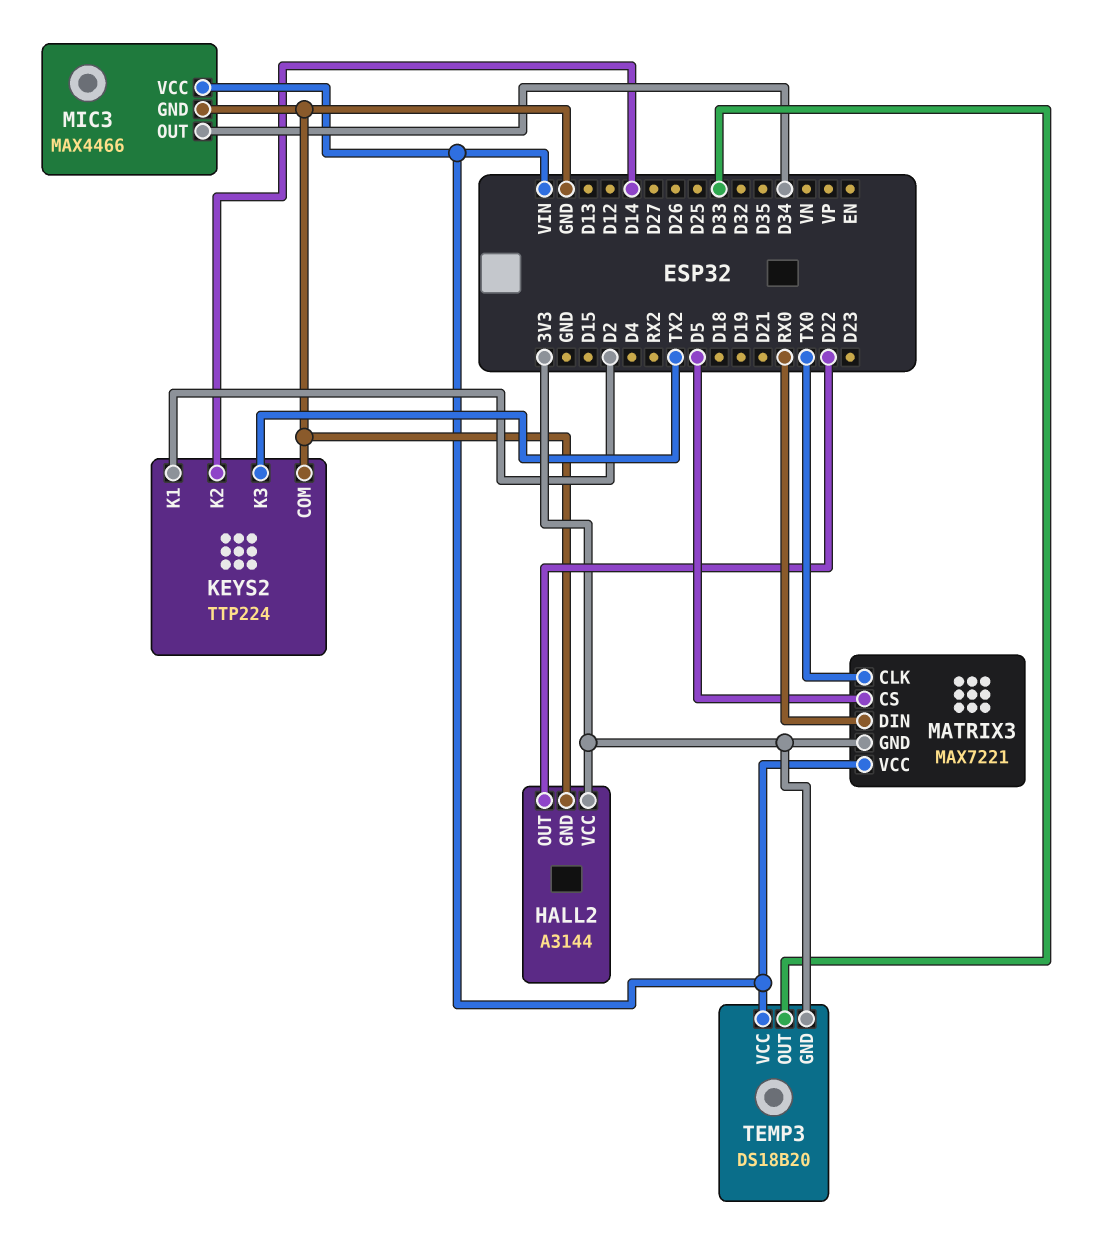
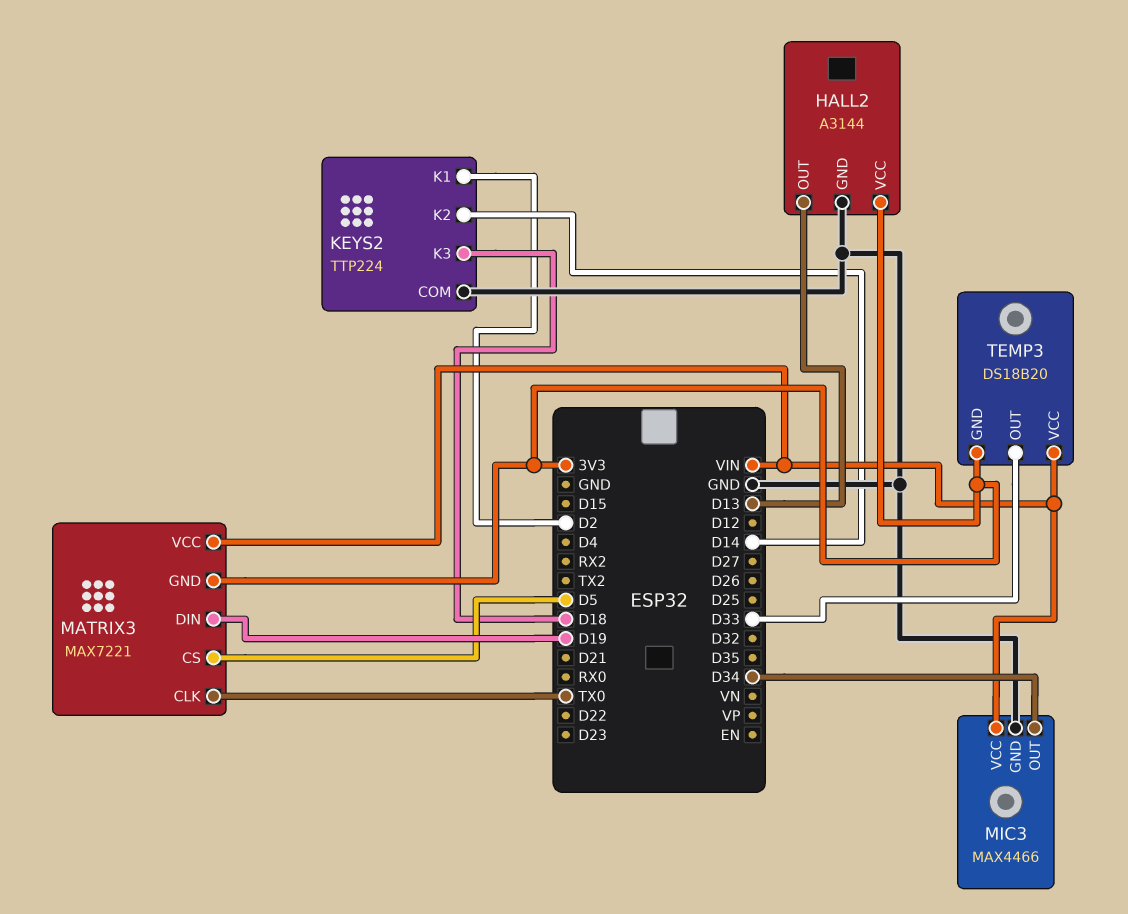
HALL2 pin OUT: D22 -> D13
KEYS2 pin K3: TX2 -> D18
MATRIX3 pin DIN: RX0 -> D19

